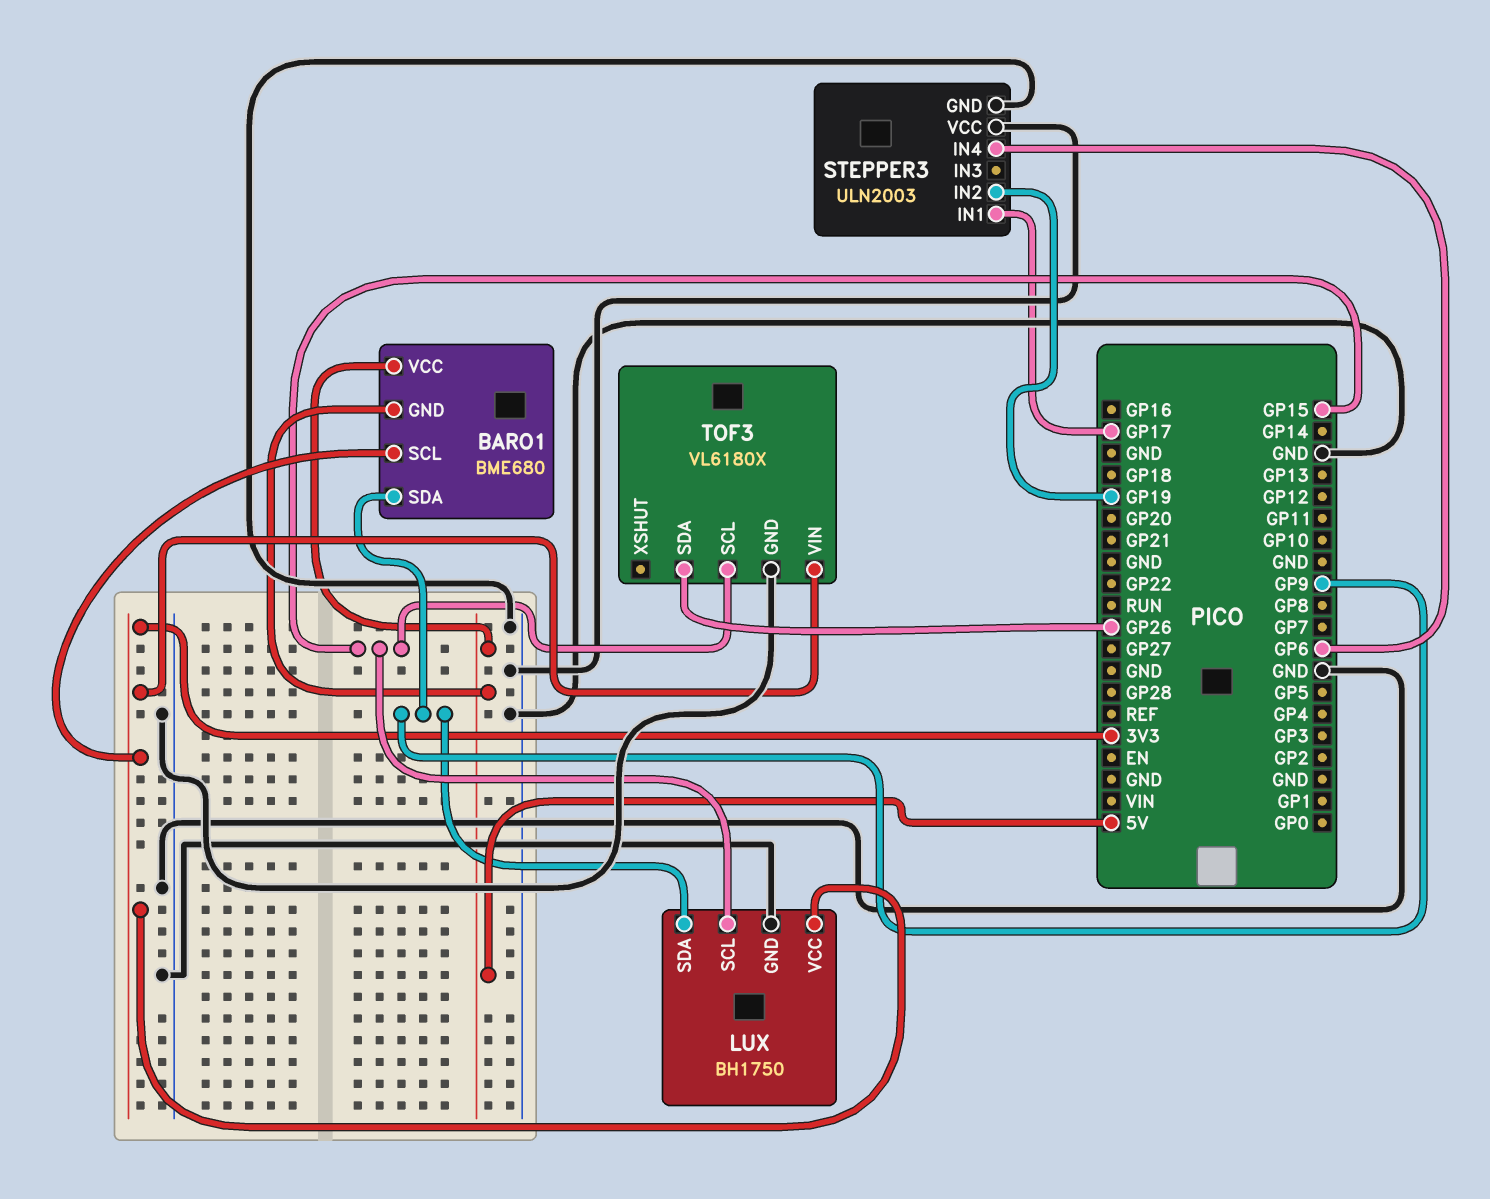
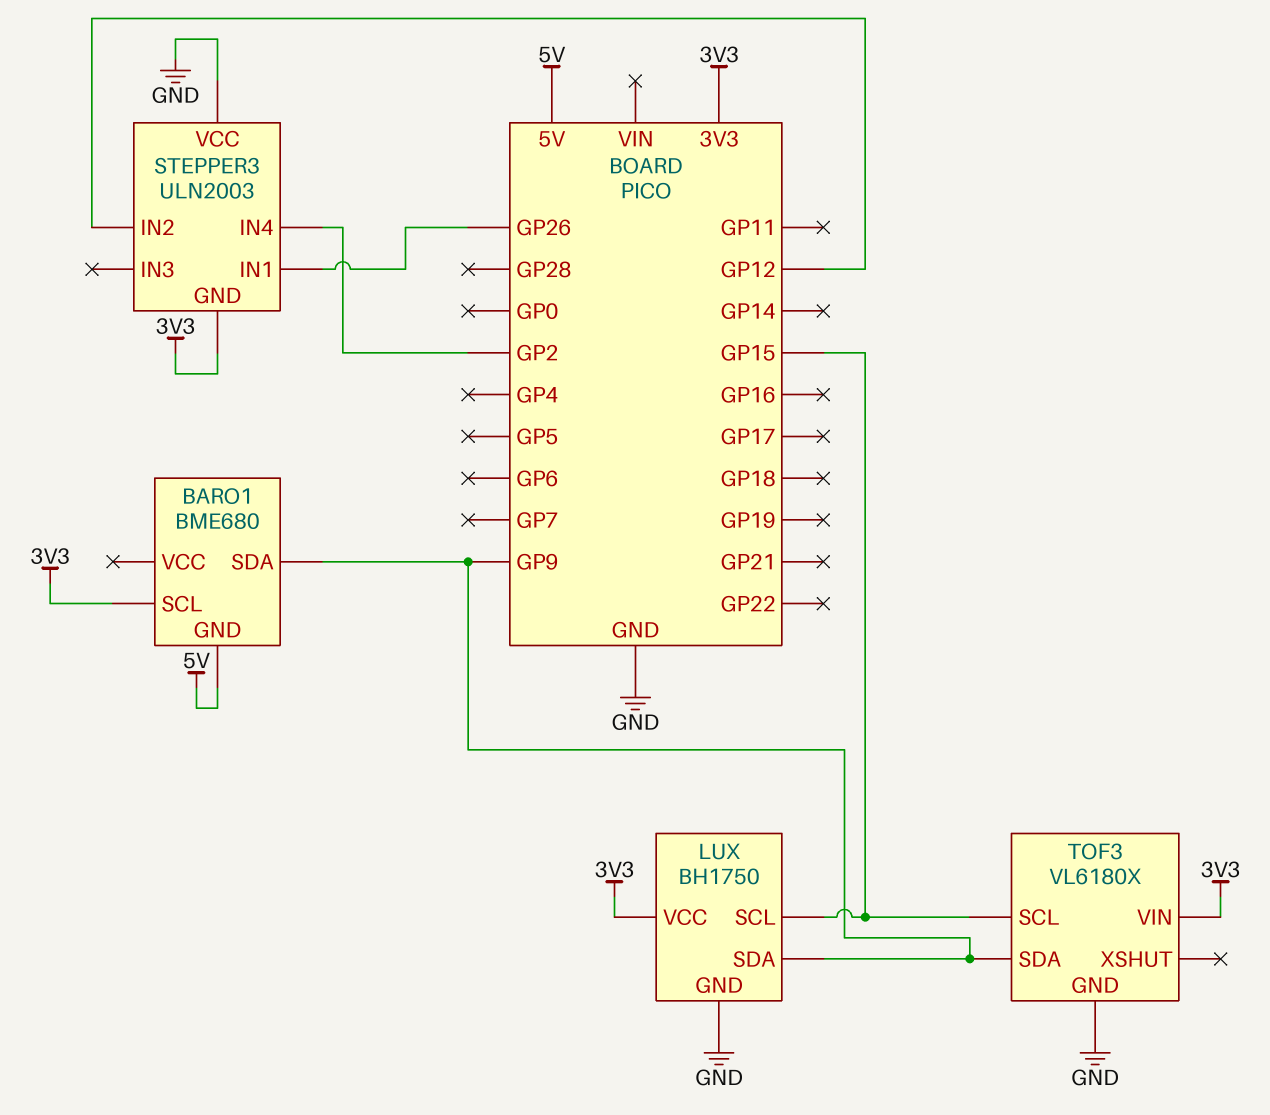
BARO1 pin VCC: 5V -> none
STEPPER3 pin GND: GND -> 3V3
STEPPER3 pin IN1: GP17 -> GP26
STEPPER3 pin IN2: GP19 -> GP12
STEPPER3 pin IN4: GP6 -> GP2
TOF3 pin SDA: GP26 -> GP9

